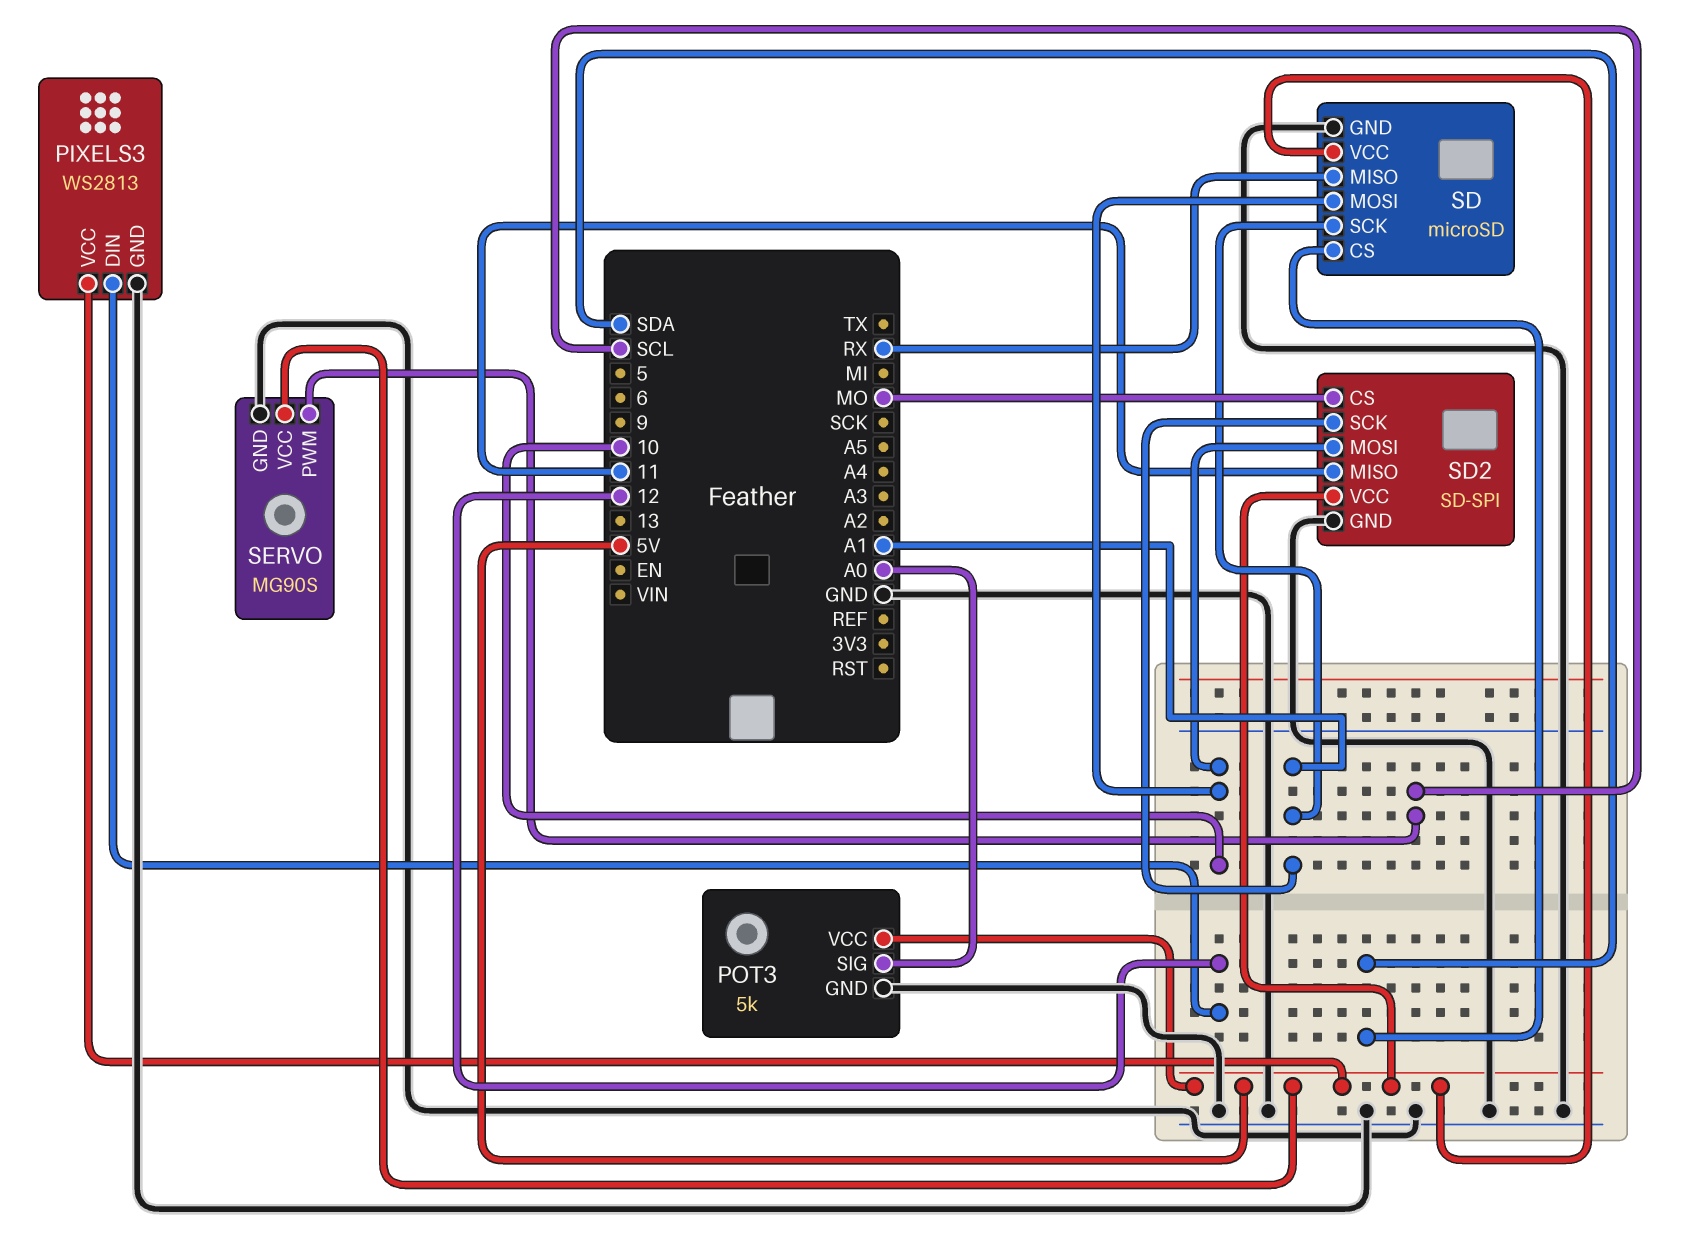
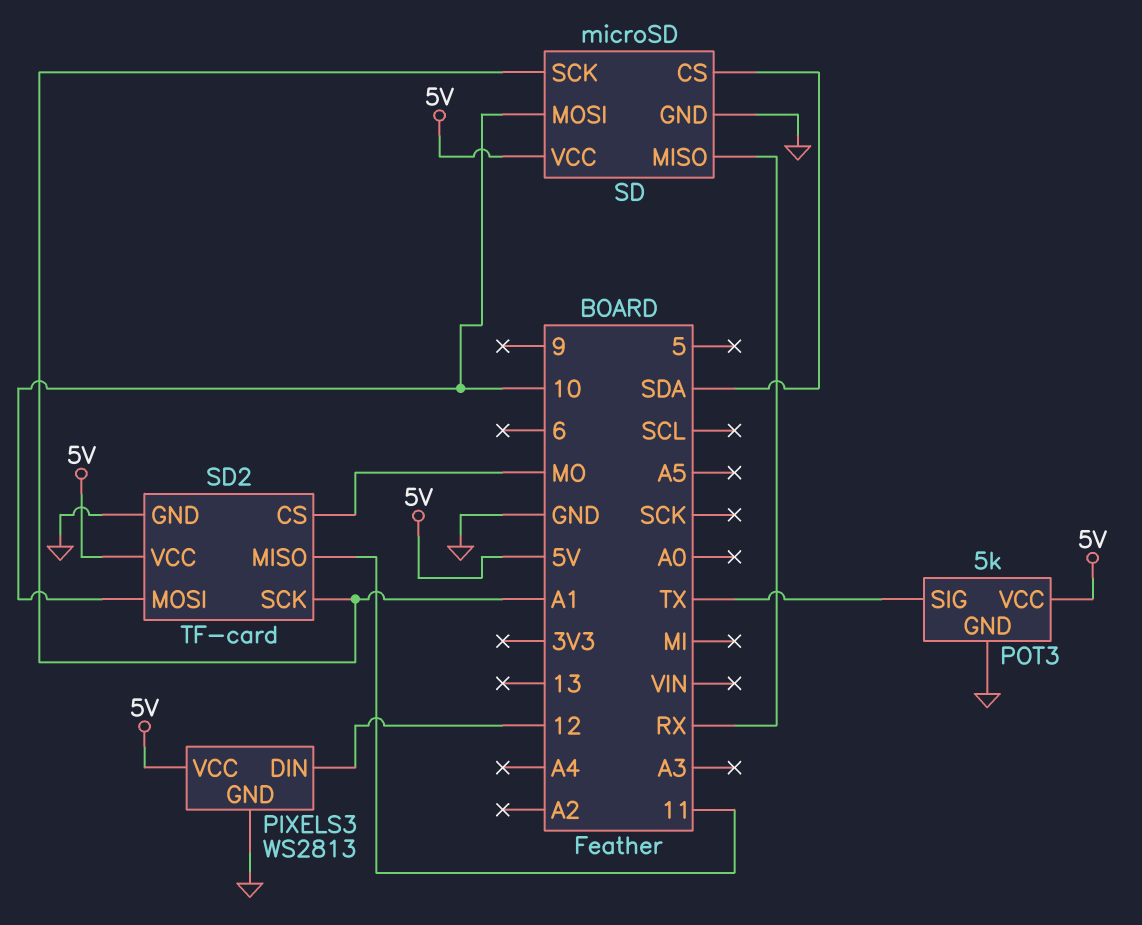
POT3 pin SIG: A0 -> TX
SD2: SD-SPI -> TF-card
SERVO: MG90S -> none
SERVO pin GND: GND -> none
SERVO pin PWM: SCL -> none
SERVO pin VCC: 5V -> none

